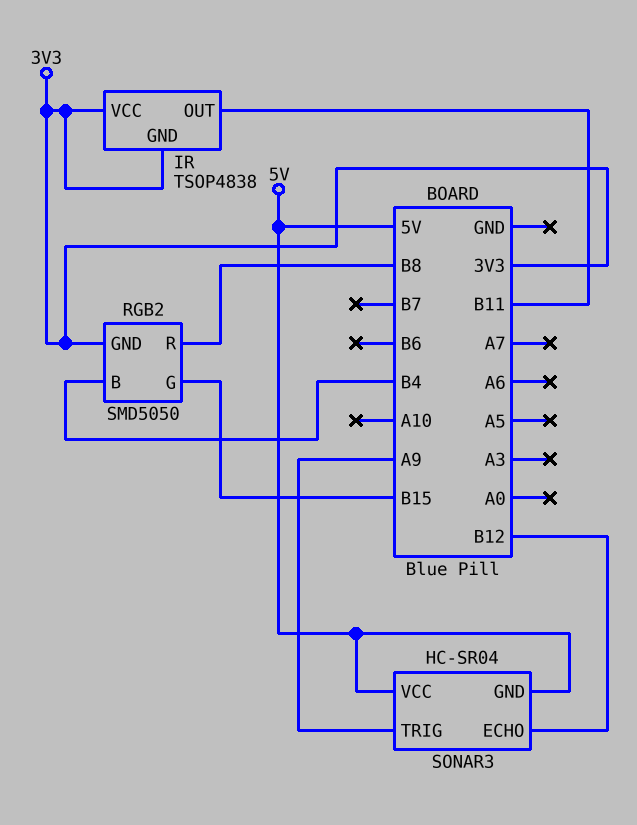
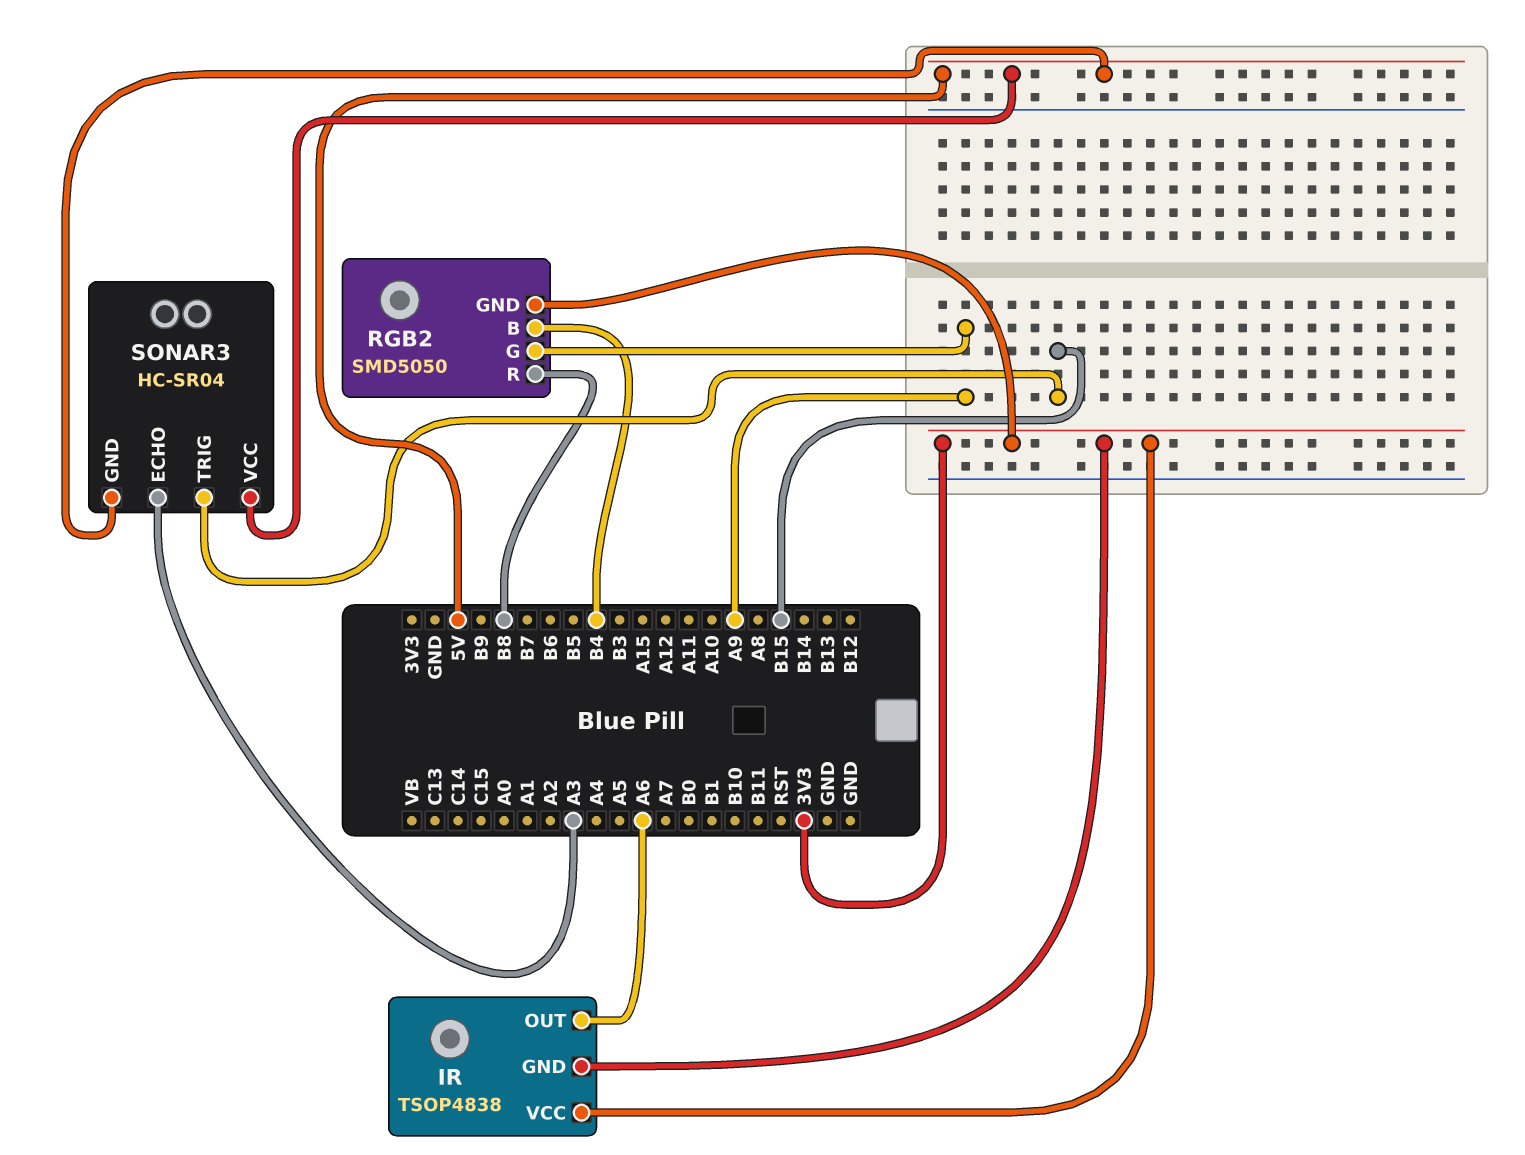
IR pin OUT: B11 -> A6
RGB2 pin G: B15 -> A9
SONAR3 pin ECHO: B12 -> A3
SONAR3 pin TRIG: A9 -> B15

